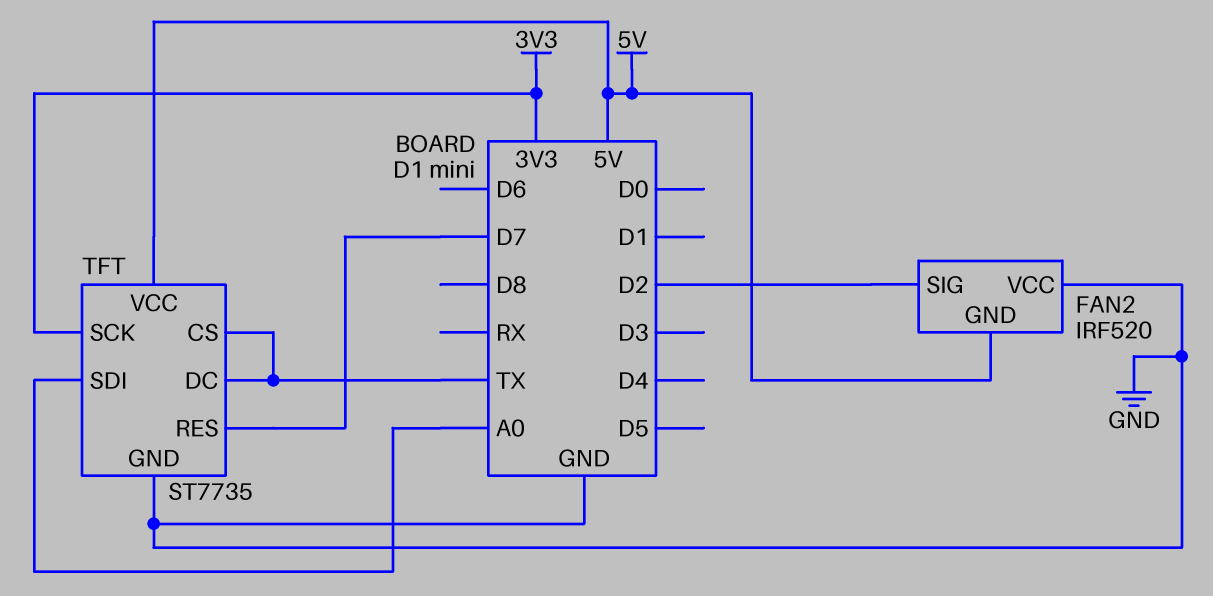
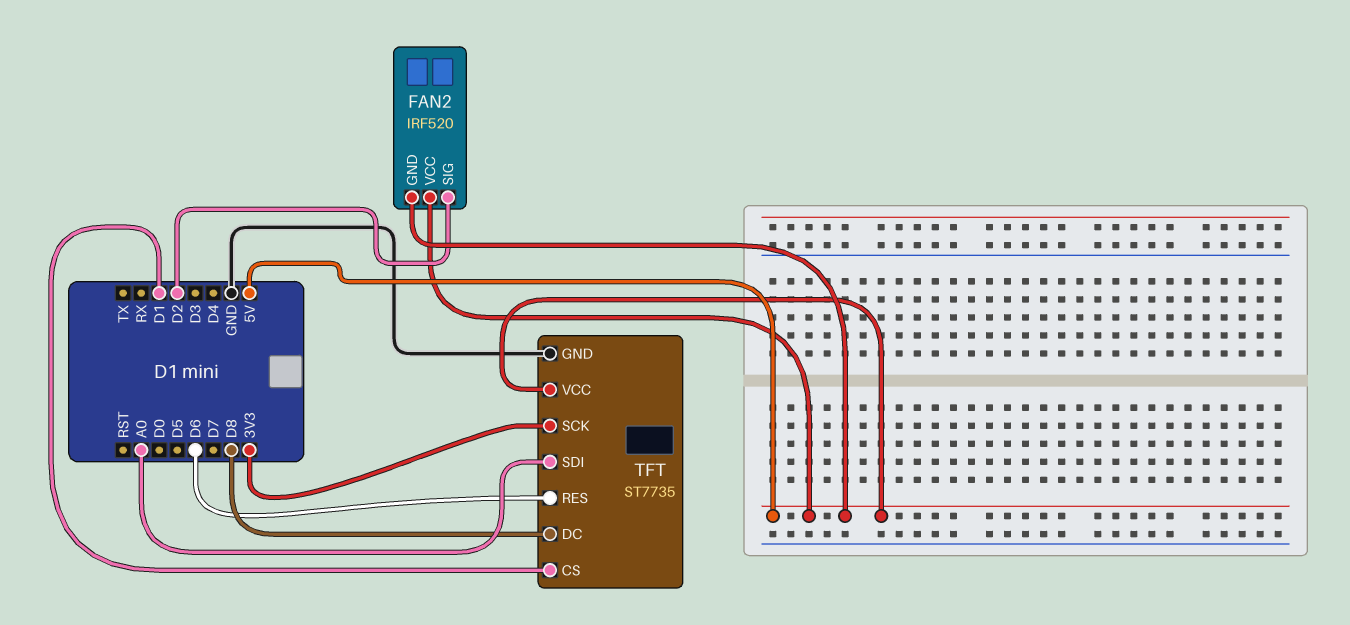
FAN2 pin VCC: GND -> 5V
TFT pin CS: TX -> D1
TFT pin DC: TX -> D8
TFT pin RES: D7 -> D6

